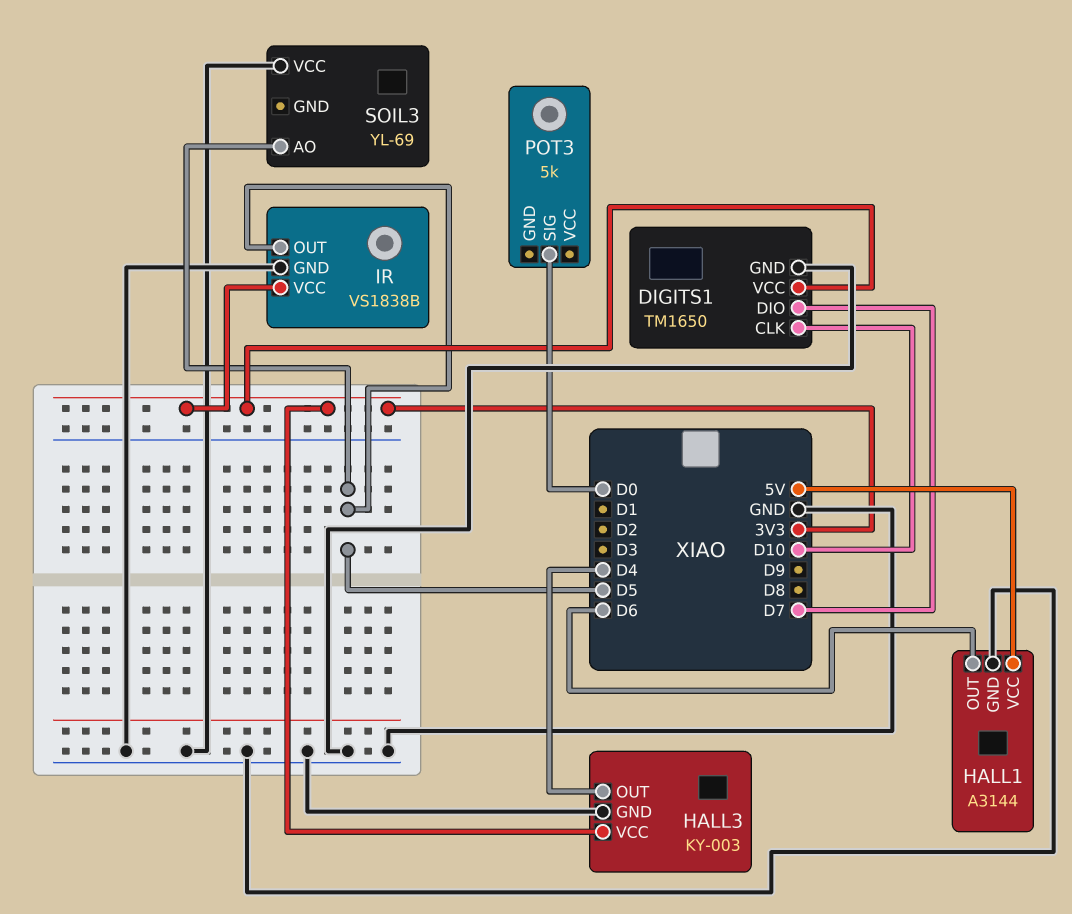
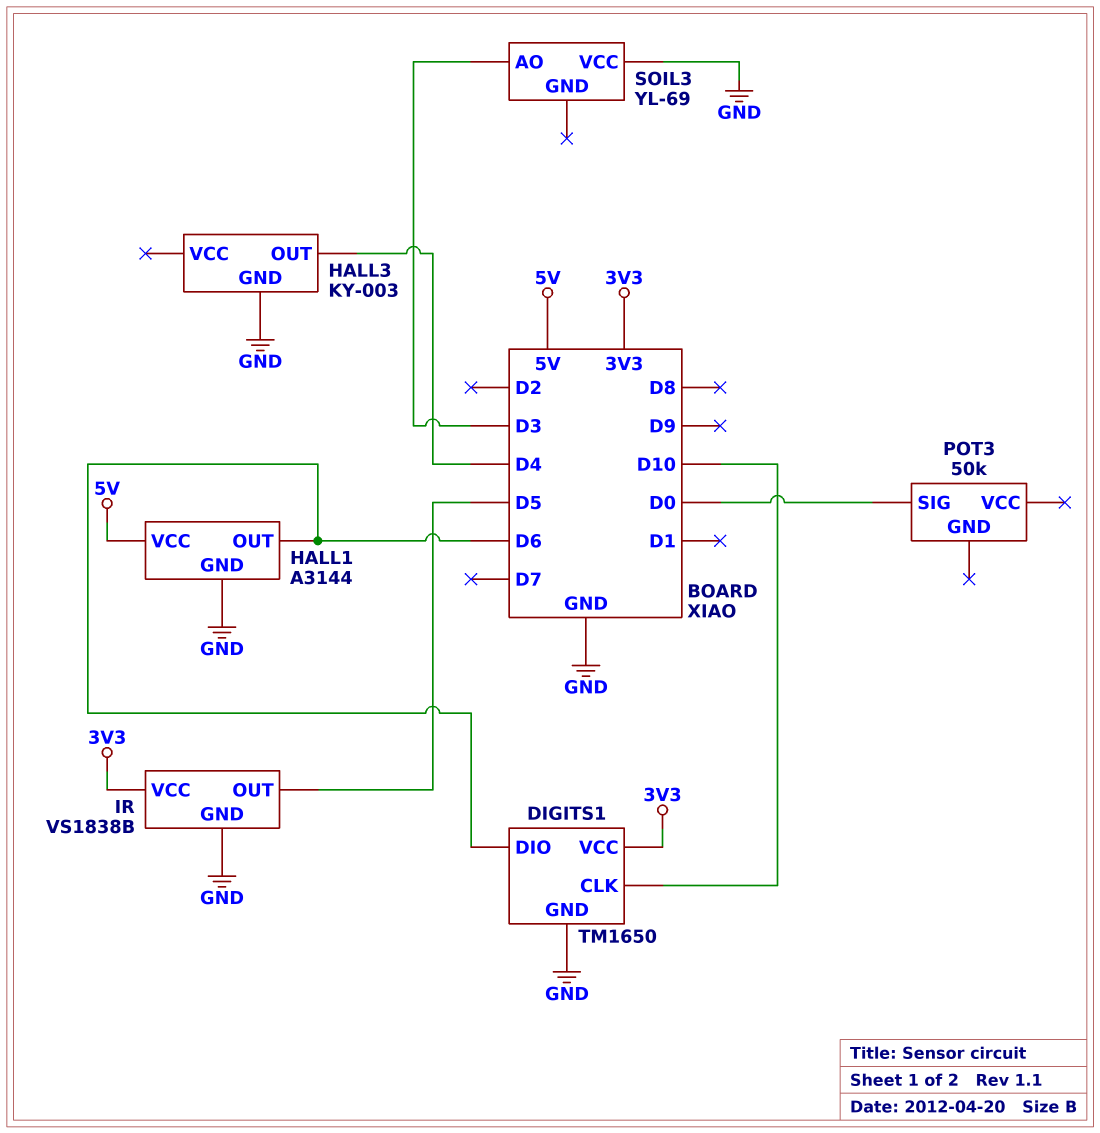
DIGITS1 pin DIO: D7 -> D6
HALL3 pin VCC: 3V3 -> none
POT3: 5k -> 50k
SOIL3 pin AO: D5 -> D3

